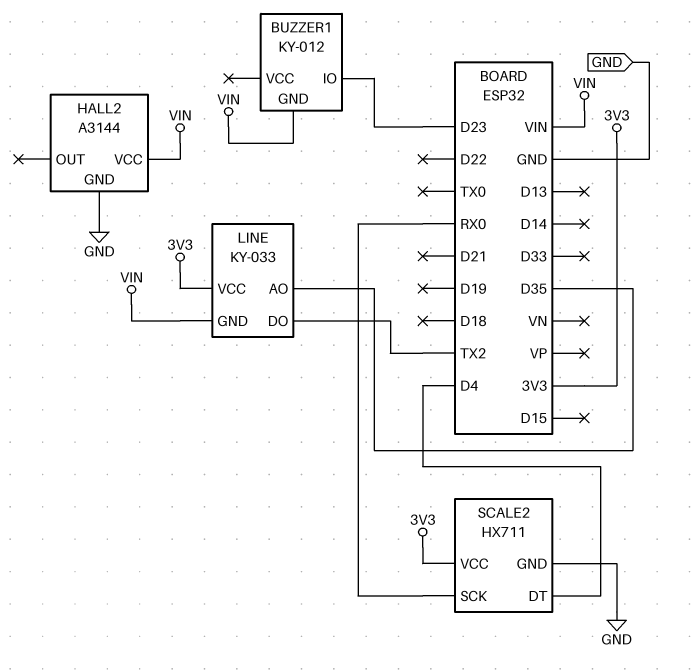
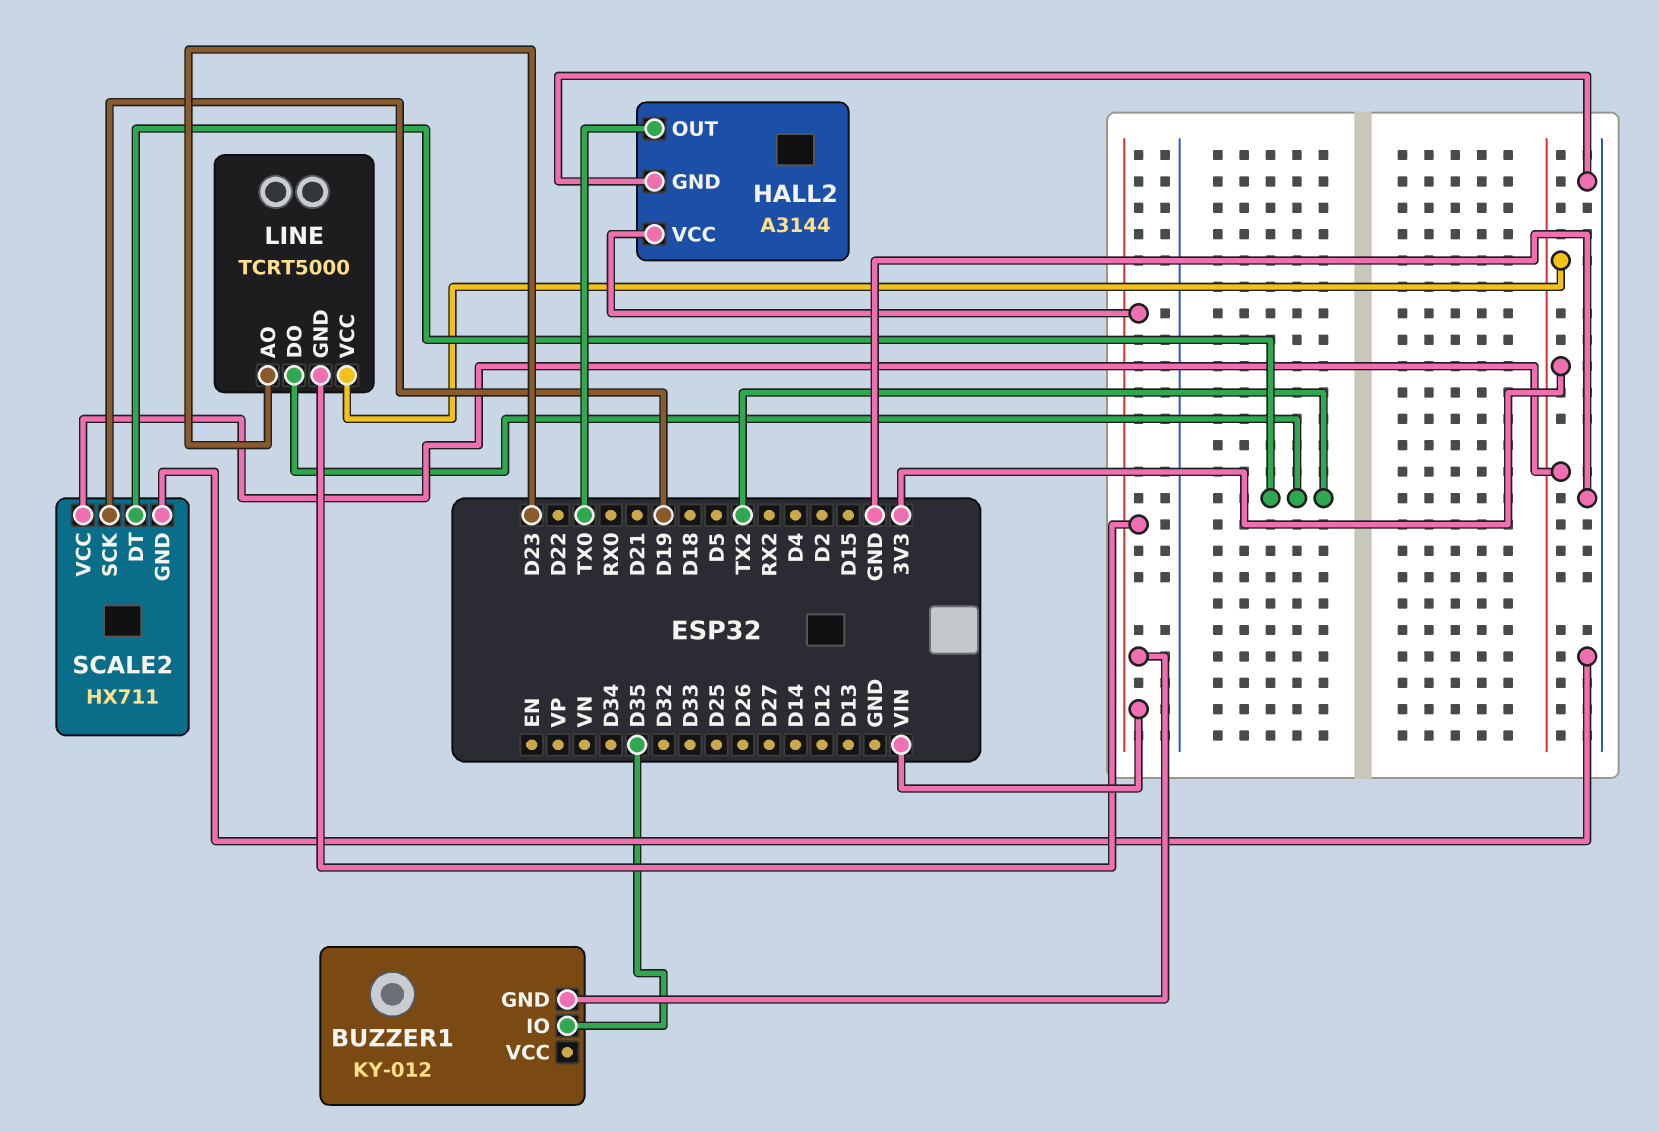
BUZZER1 pin IO: D23 -> D35
HALL2 pin OUT: none -> TX0
LINE: KY-033 -> TCRT5000
LINE pin AO: D35 -> D23
SCALE2 pin DT: D4 -> TX2
SCALE2 pin SCK: RX0 -> D19

